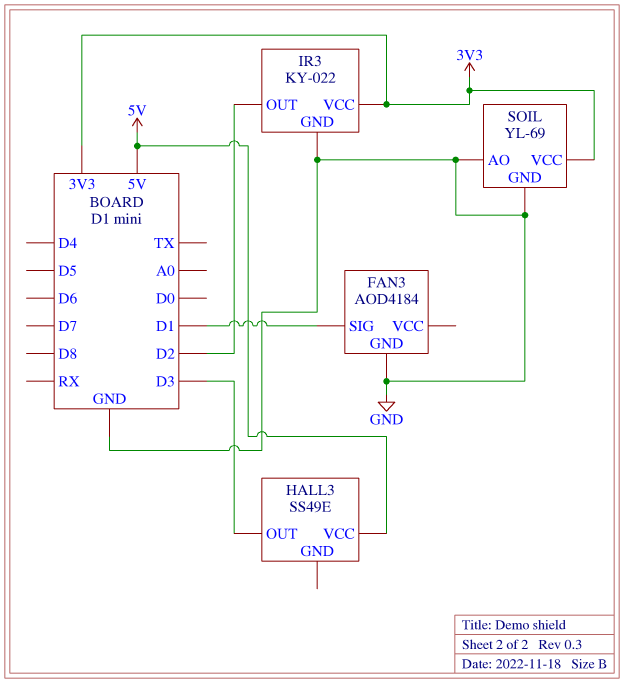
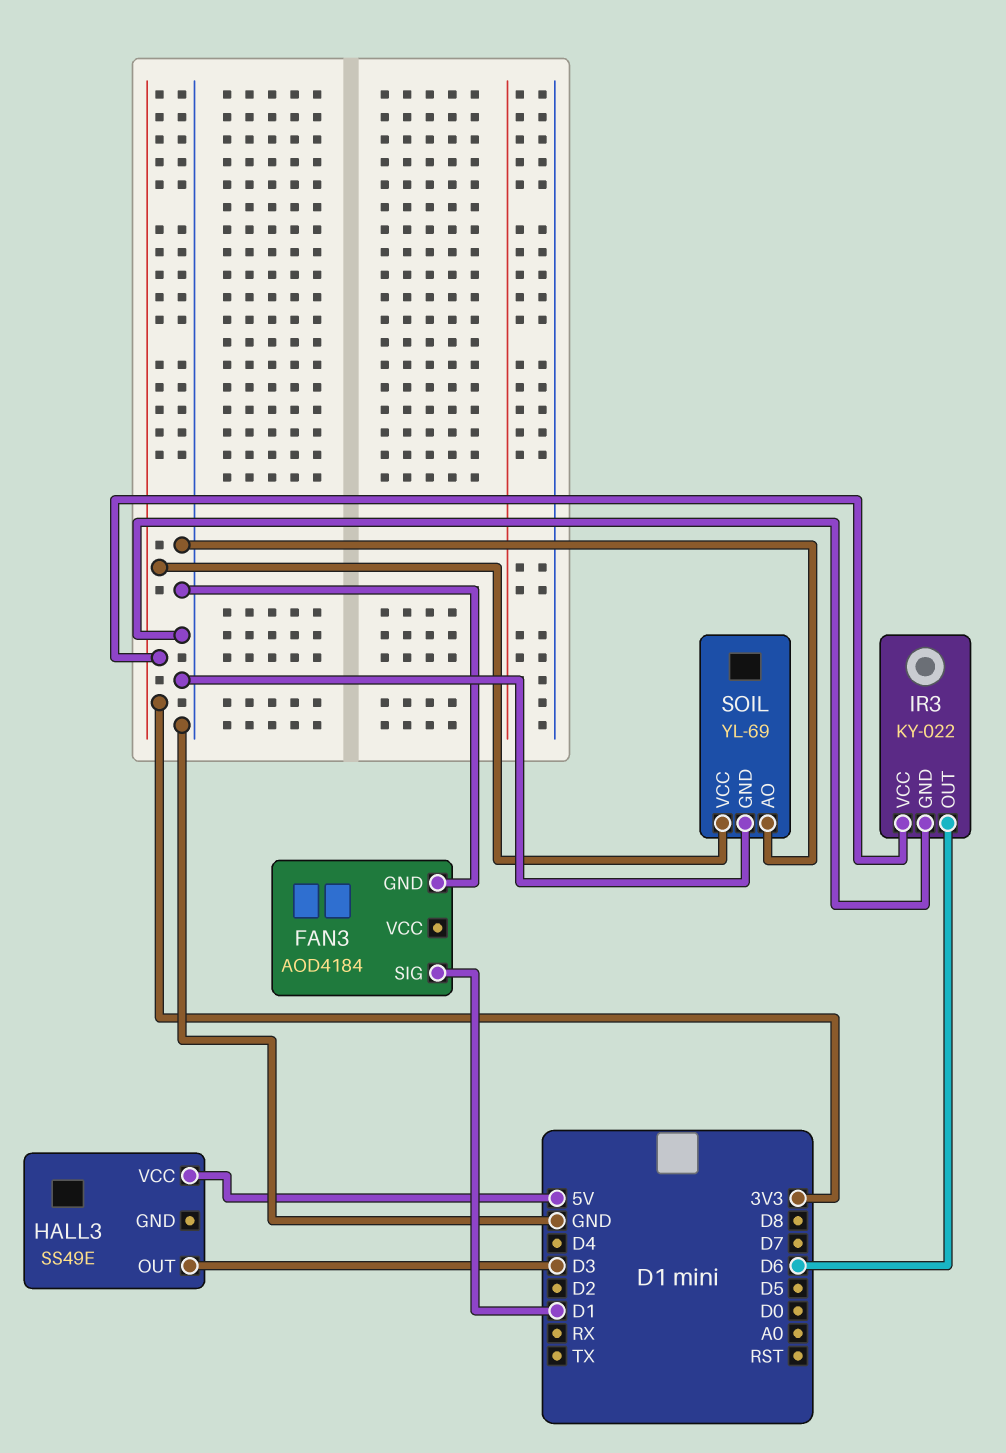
IR3 pin OUT: D2 -> D6

